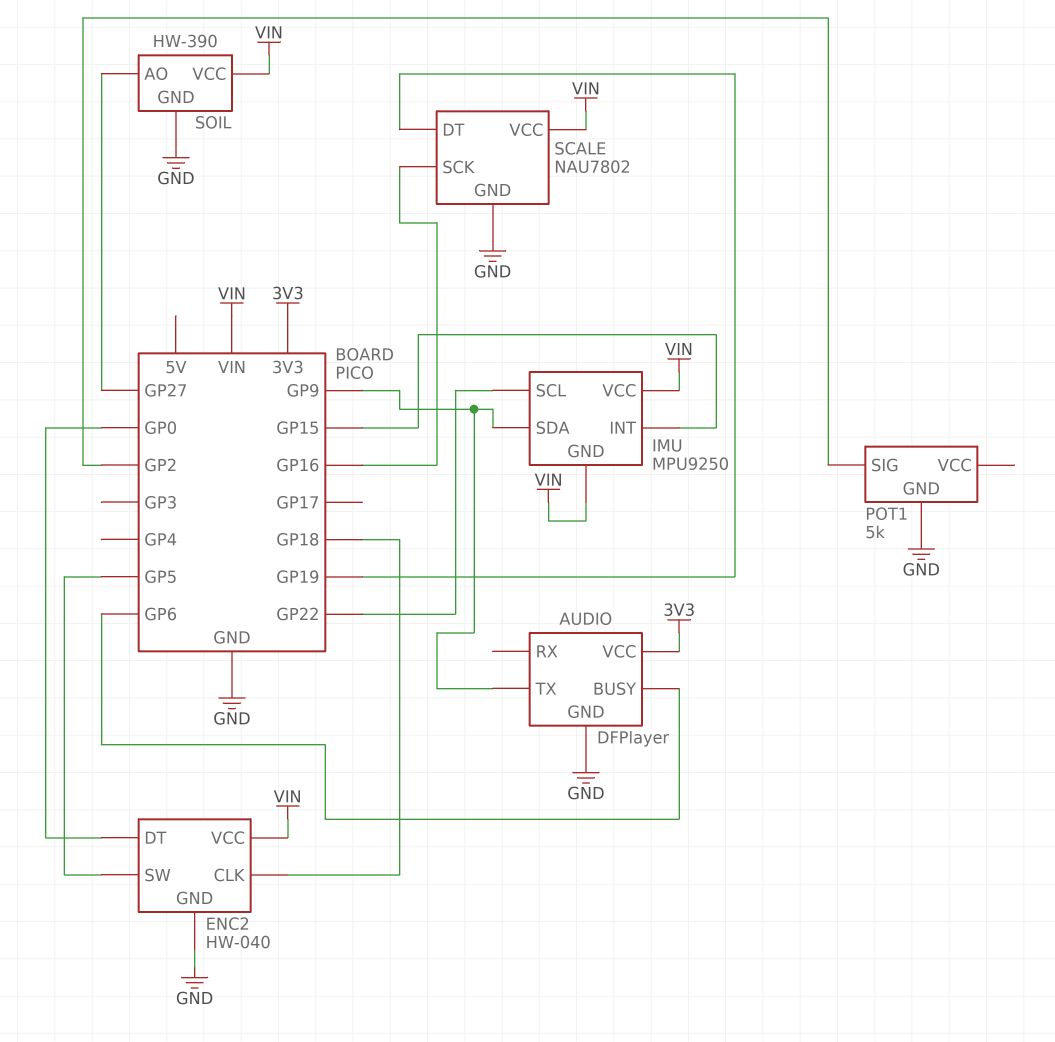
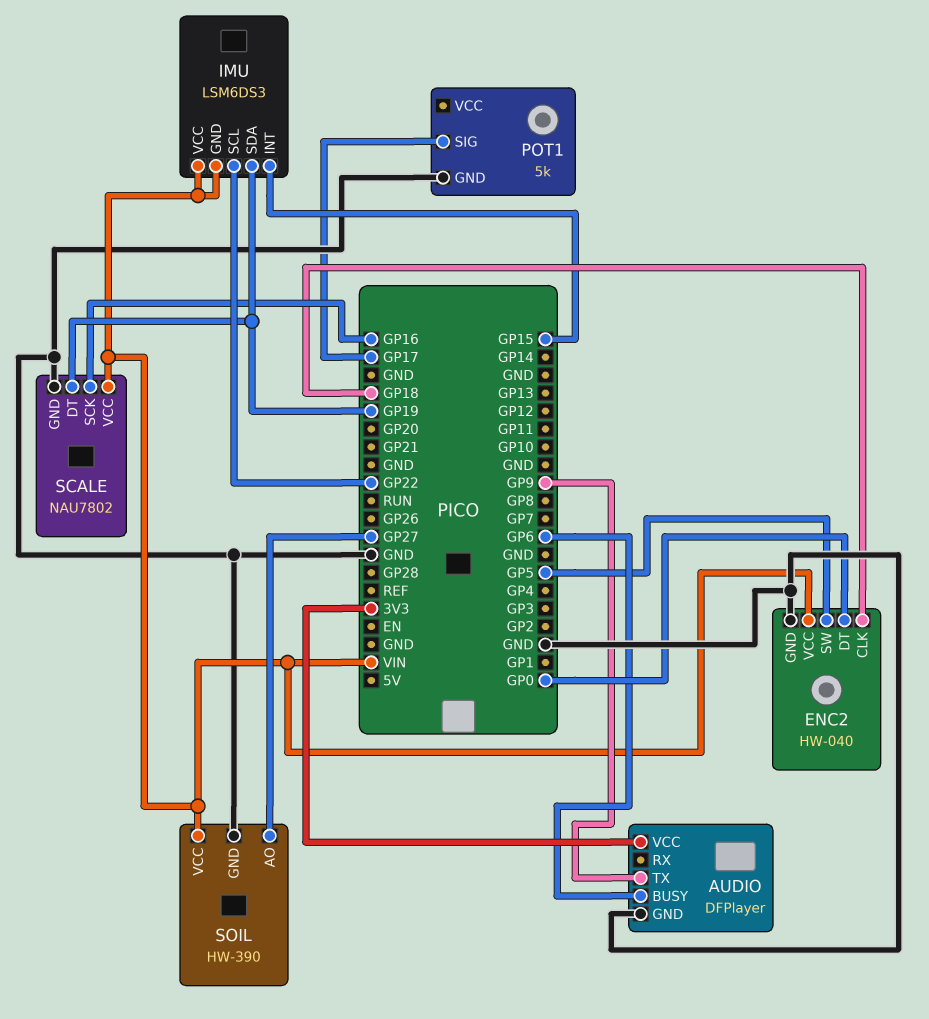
IMU: MPU9250 -> LSM6DS3
IMU pin SDA: GP9 -> GP19
POT1 pin SIG: GP2 -> GP17

